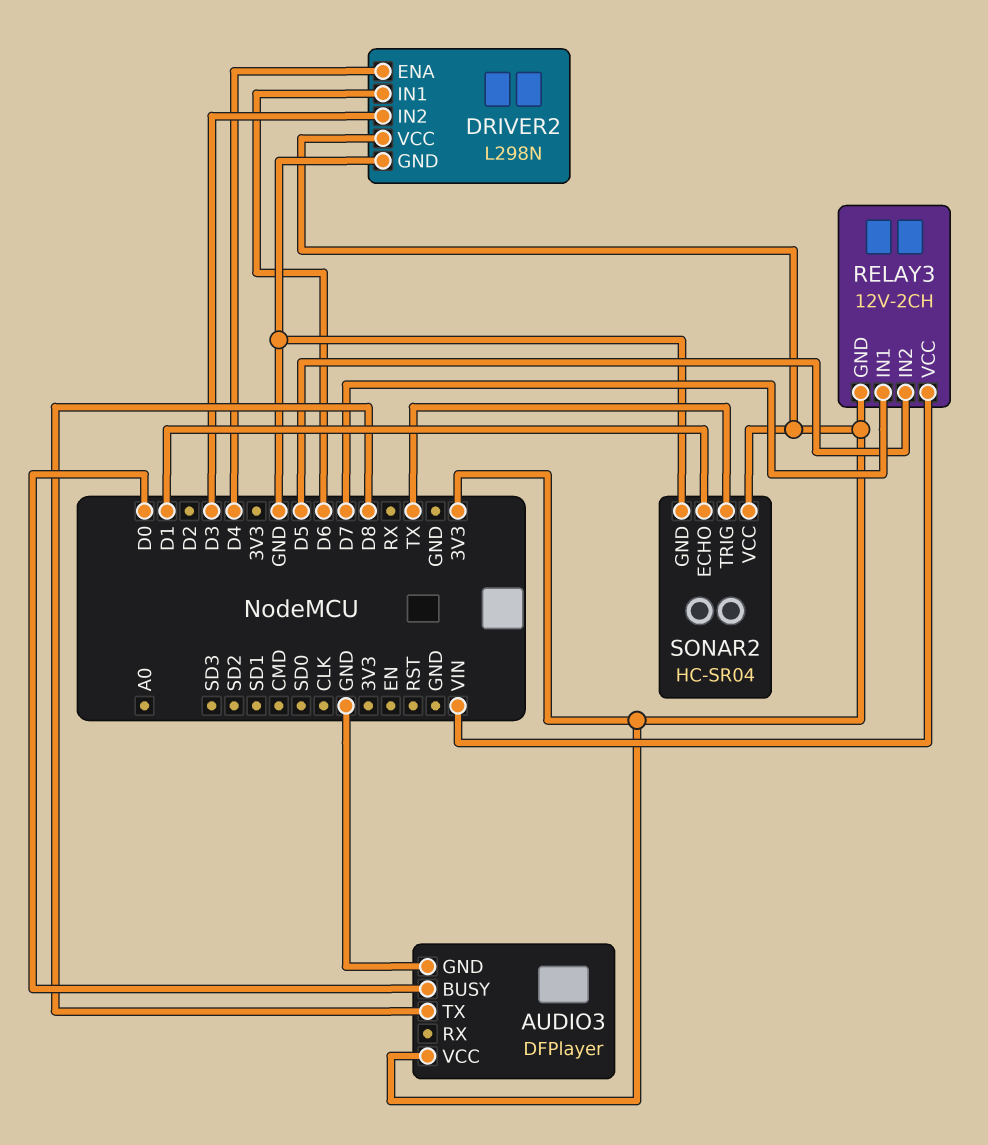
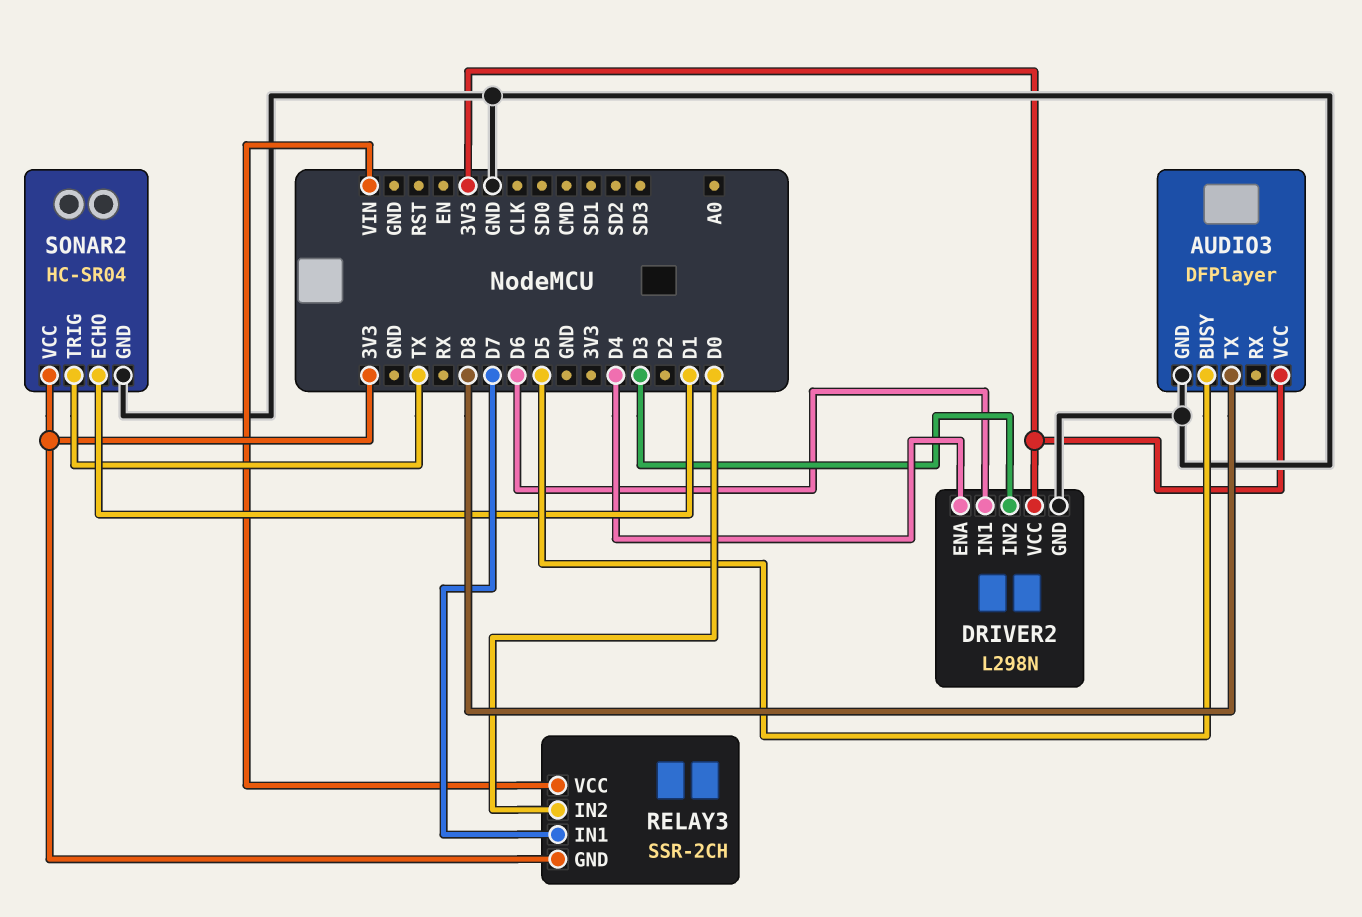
AUDIO3 pin BUSY: D0 -> D5
RELAY3: 12V-2CH -> SSR-2CH
RELAY3 pin IN2: D5 -> D0

